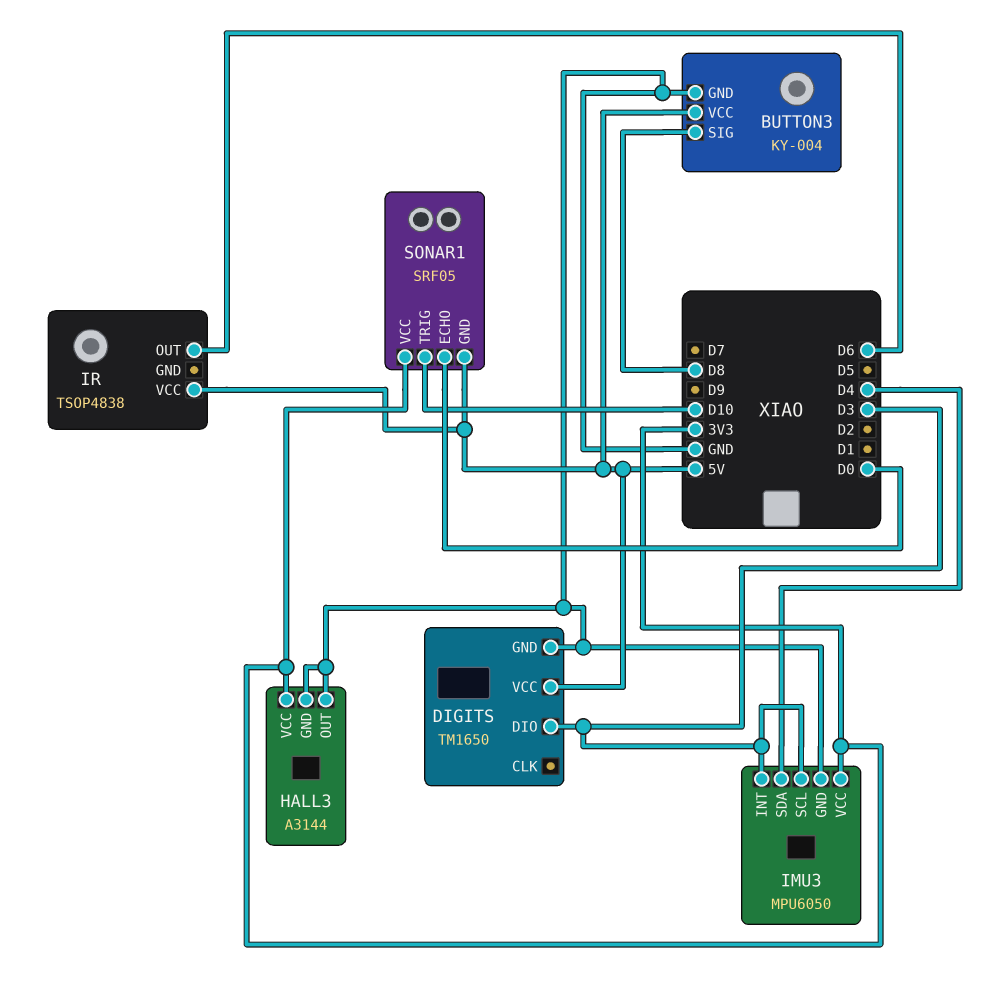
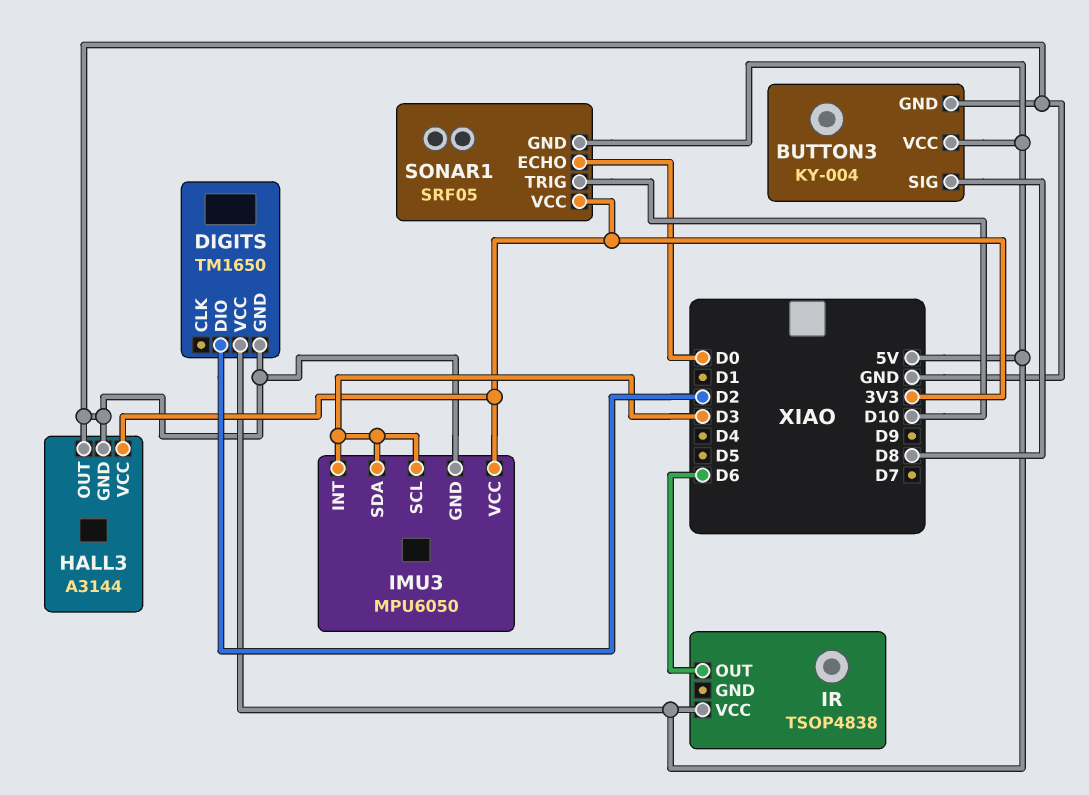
DIGITS pin DIO: D3 -> D2
IMU3 pin SDA: D4 -> D3

